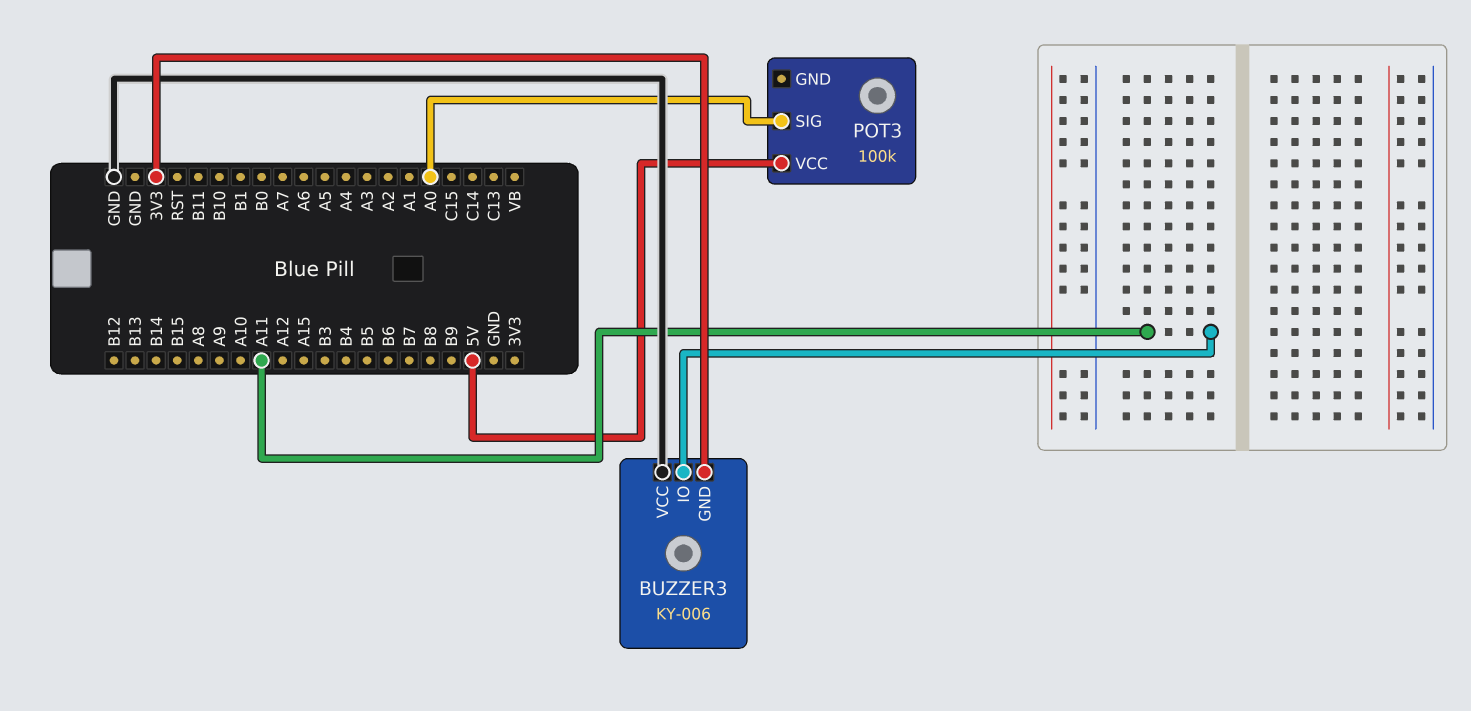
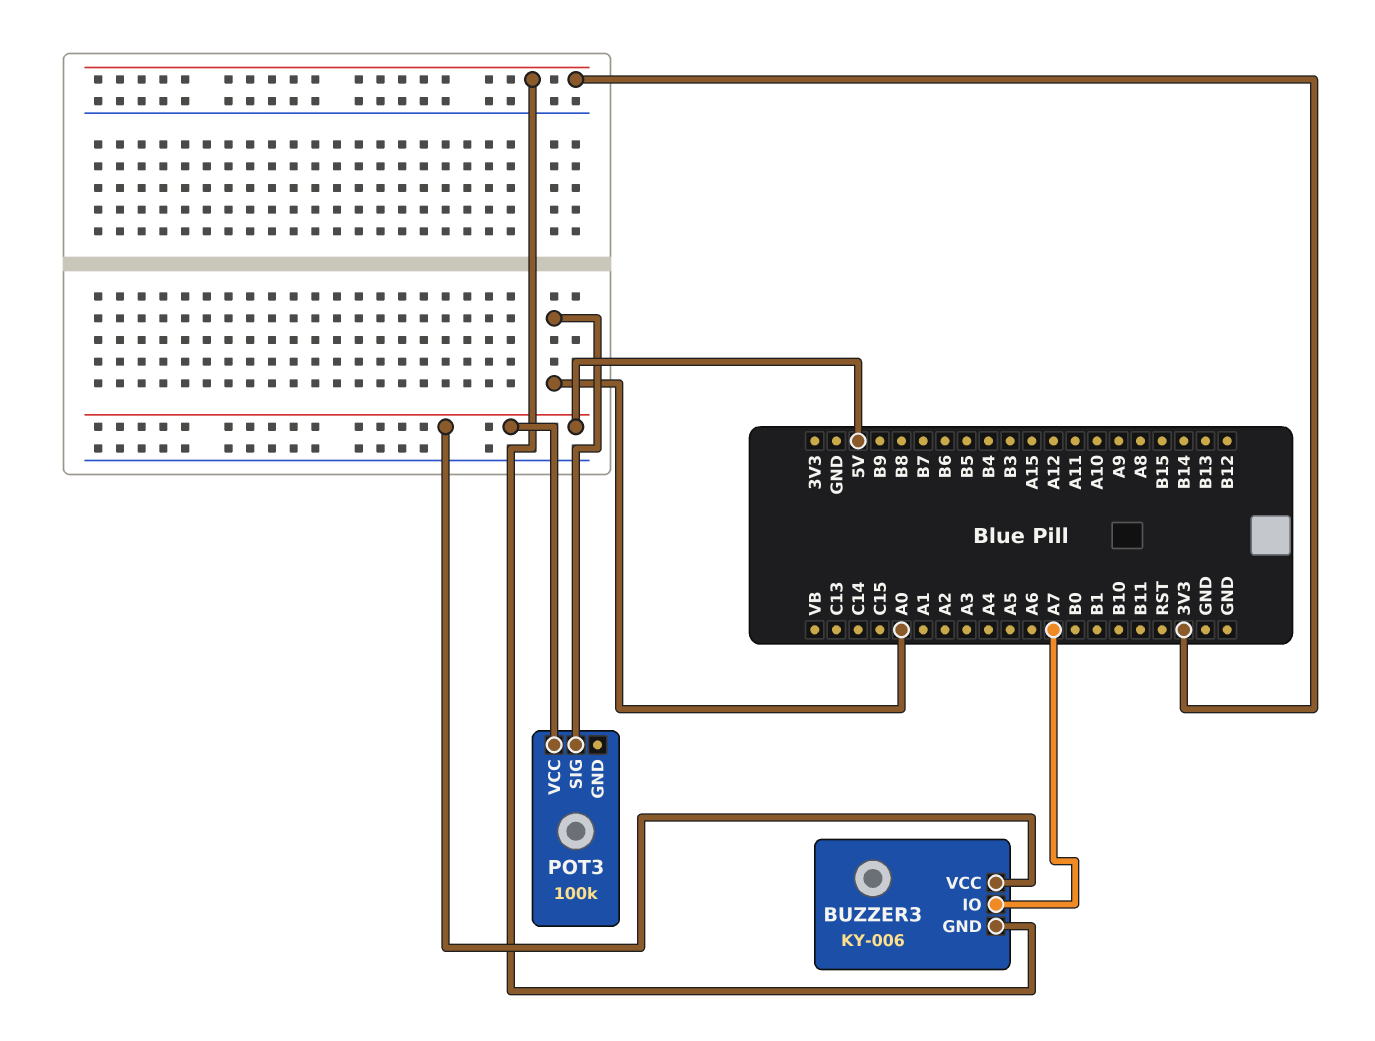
BUZZER3 pin IO: A11 -> A7
BUZZER3 pin VCC: GND -> 5V

